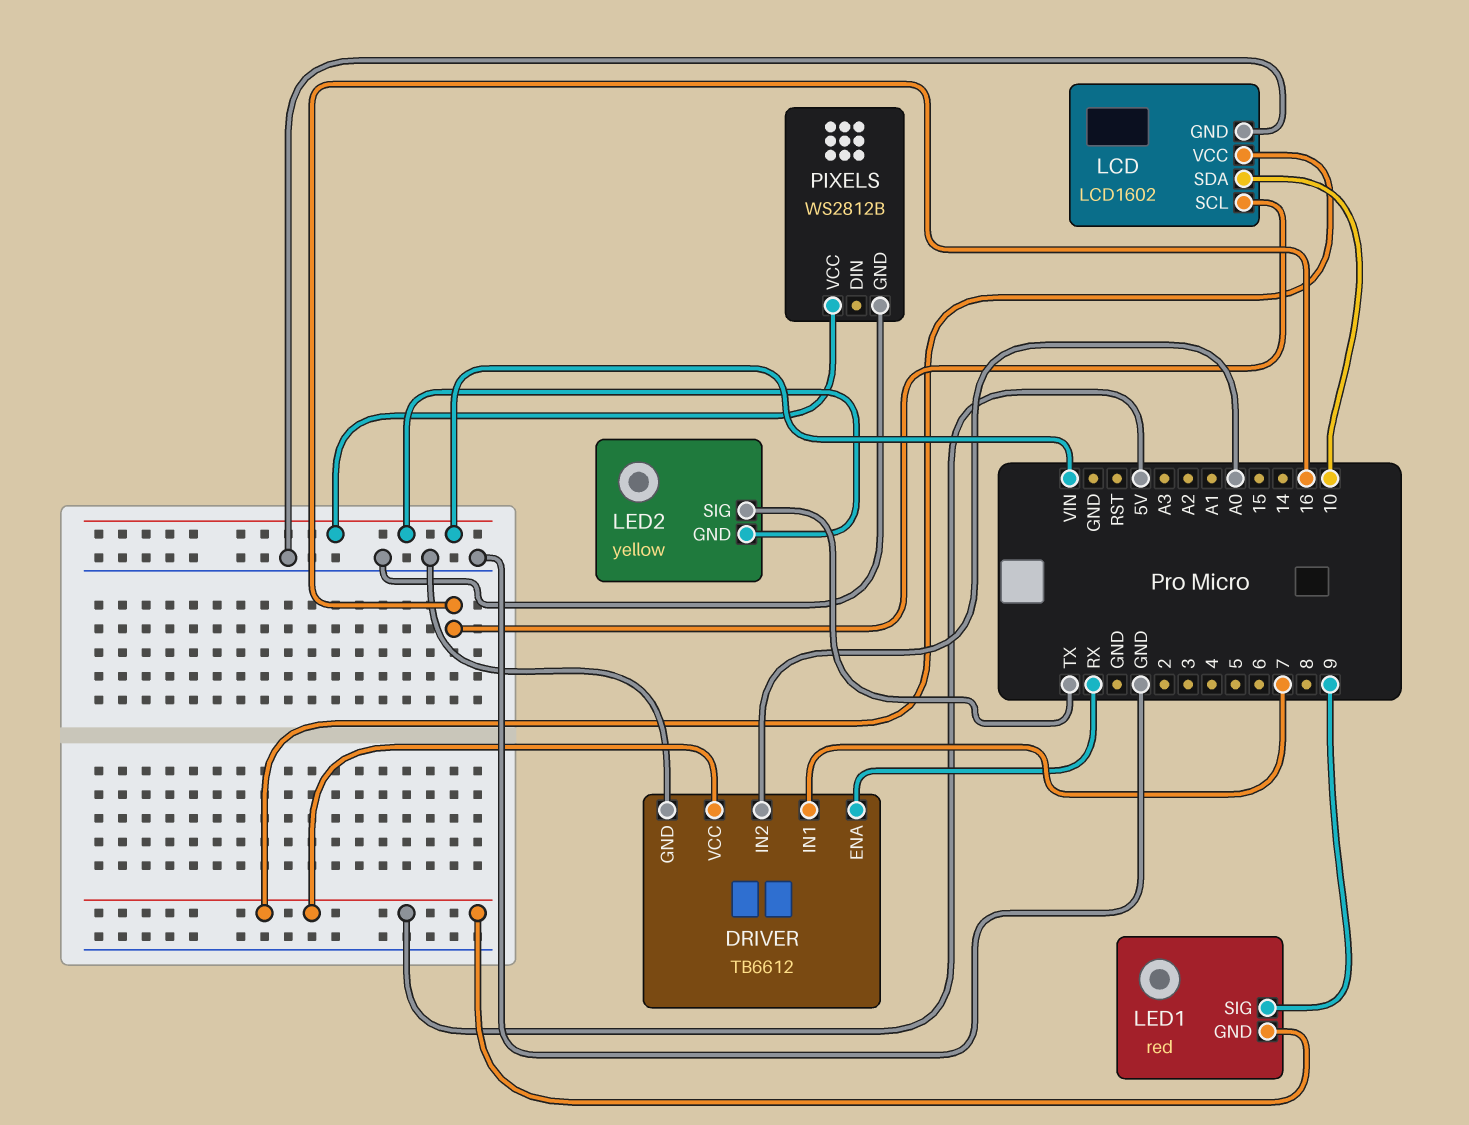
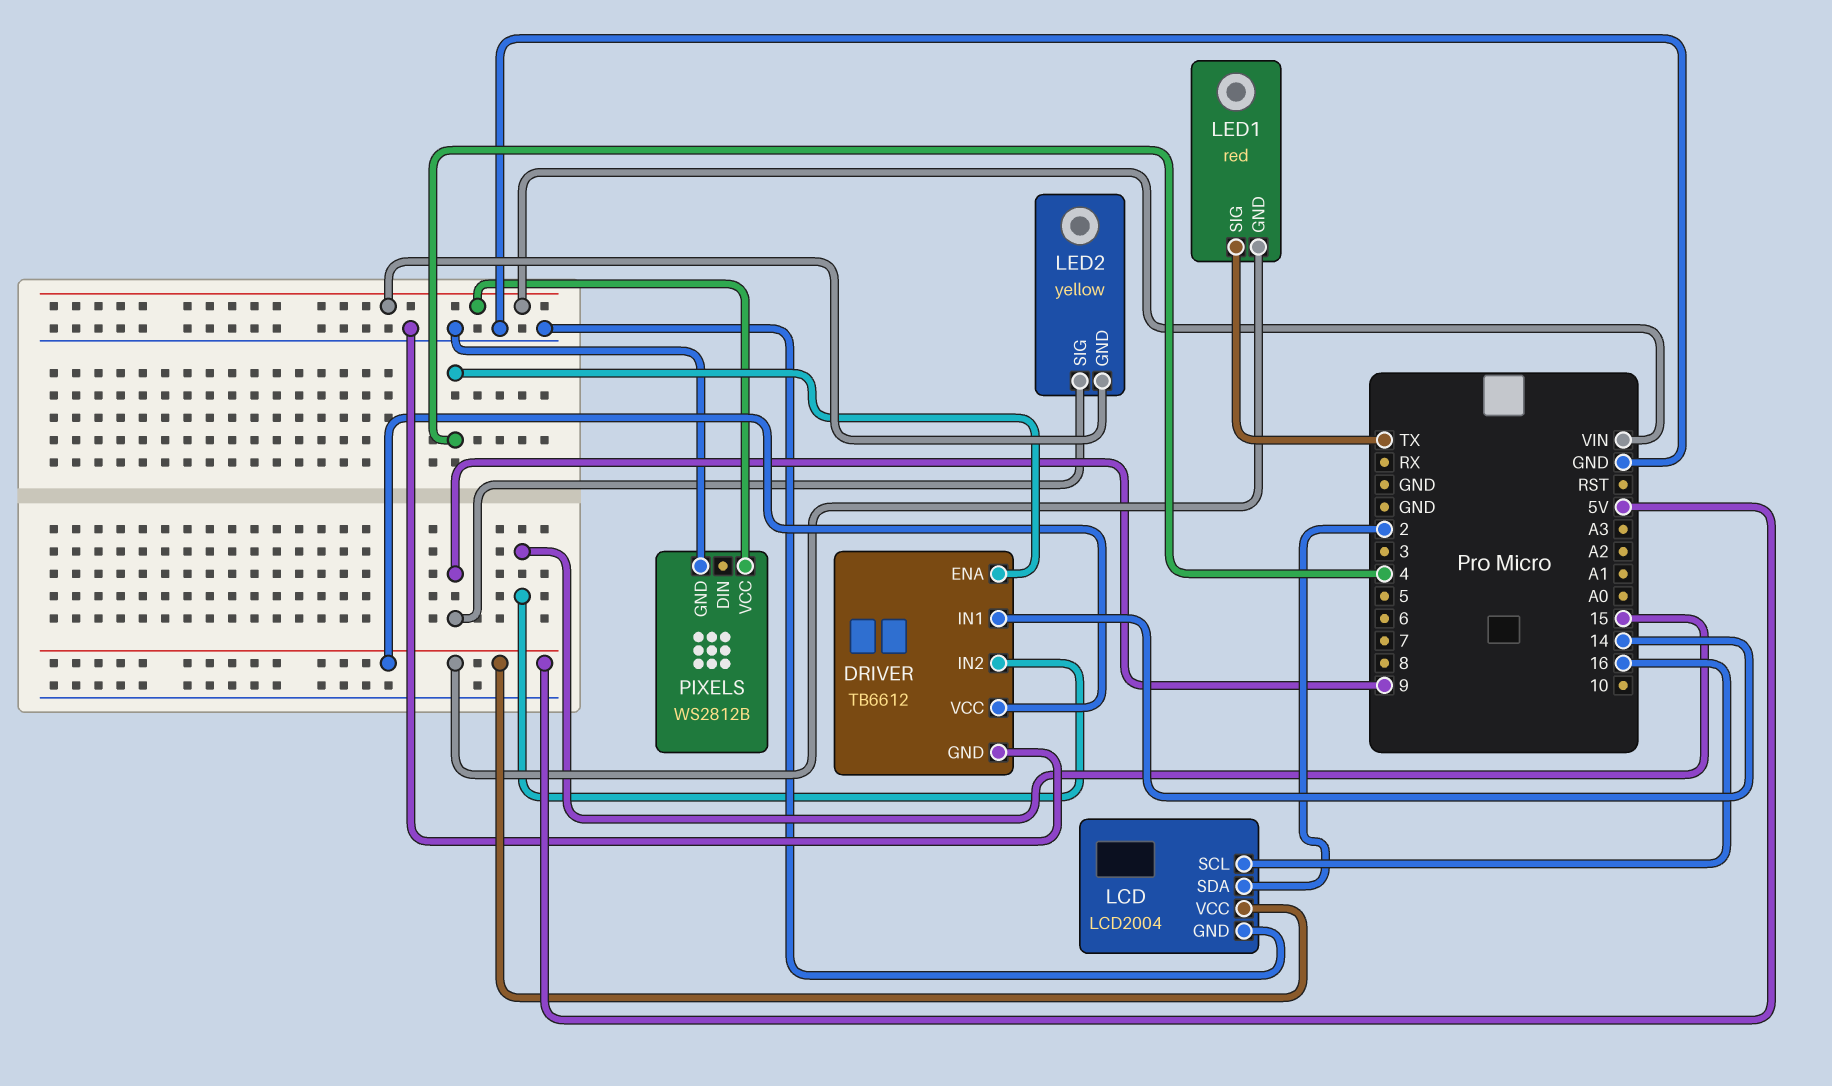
DRIVER pin ENA: RX -> 4
DRIVER pin IN1: 7 -> 14
DRIVER pin IN2: A0 -> 15
LCD: LCD1602 -> LCD2004
LCD pin SDA: 10 -> 2
LED1 pin SIG: 9 -> TX
LED2 pin SIG: TX -> 9

